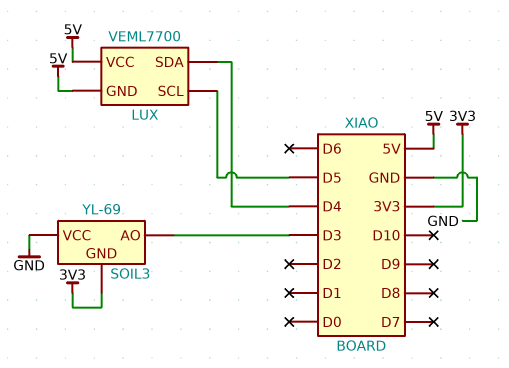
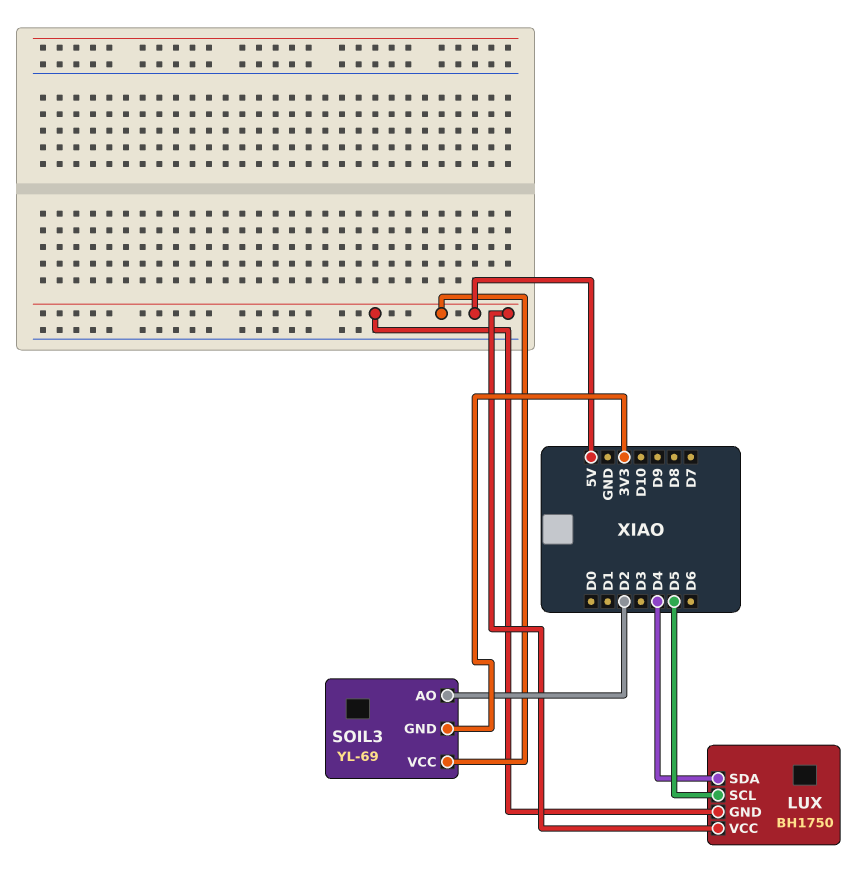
LUX: VEML7700 -> BH1750
SOIL3 pin AO: D3 -> D2
SOIL3 pin VCC: GND -> 5V

